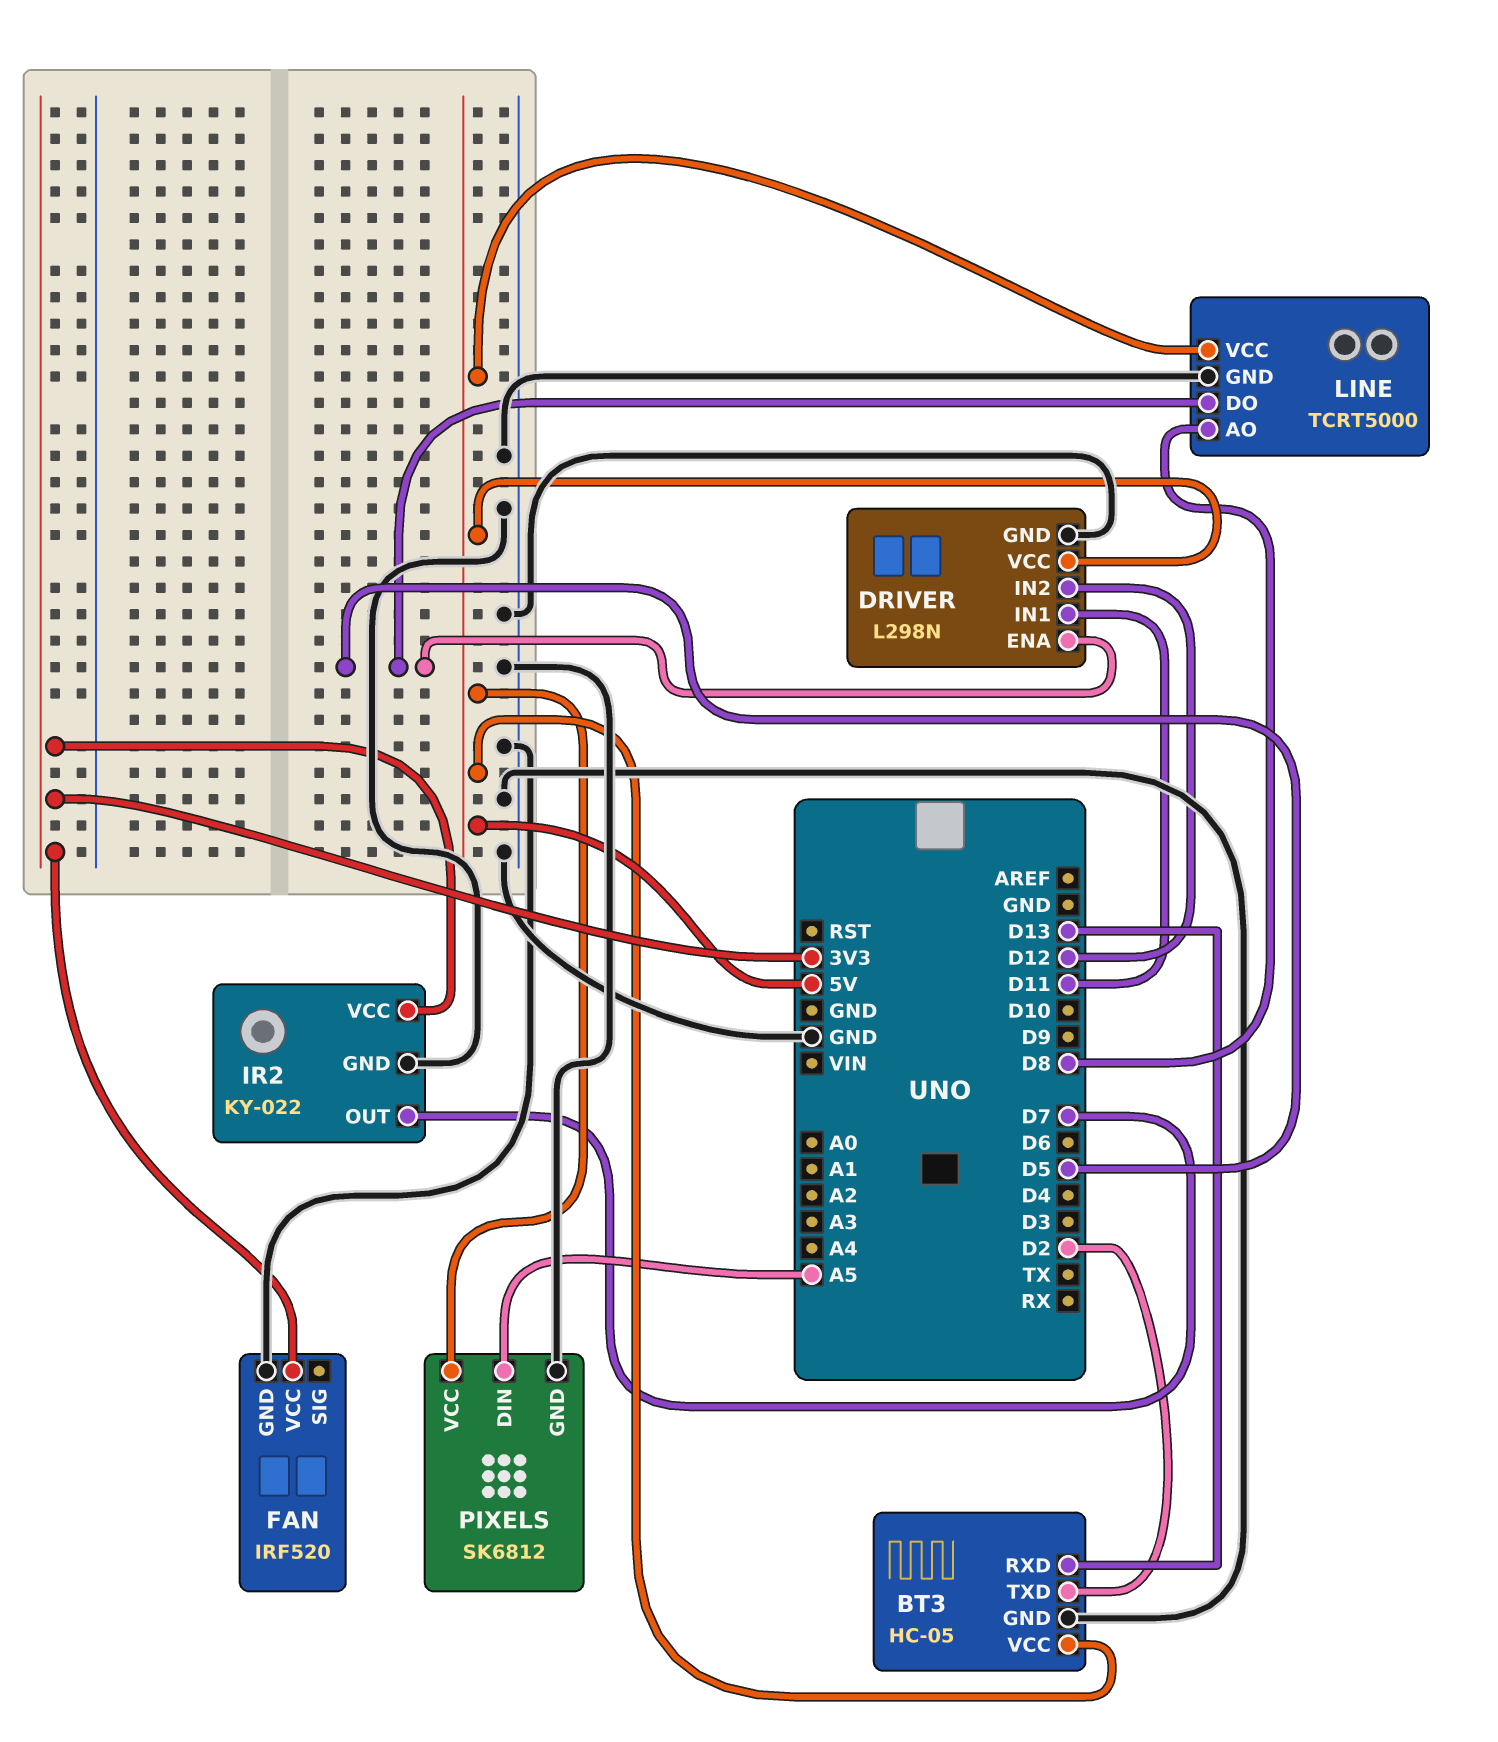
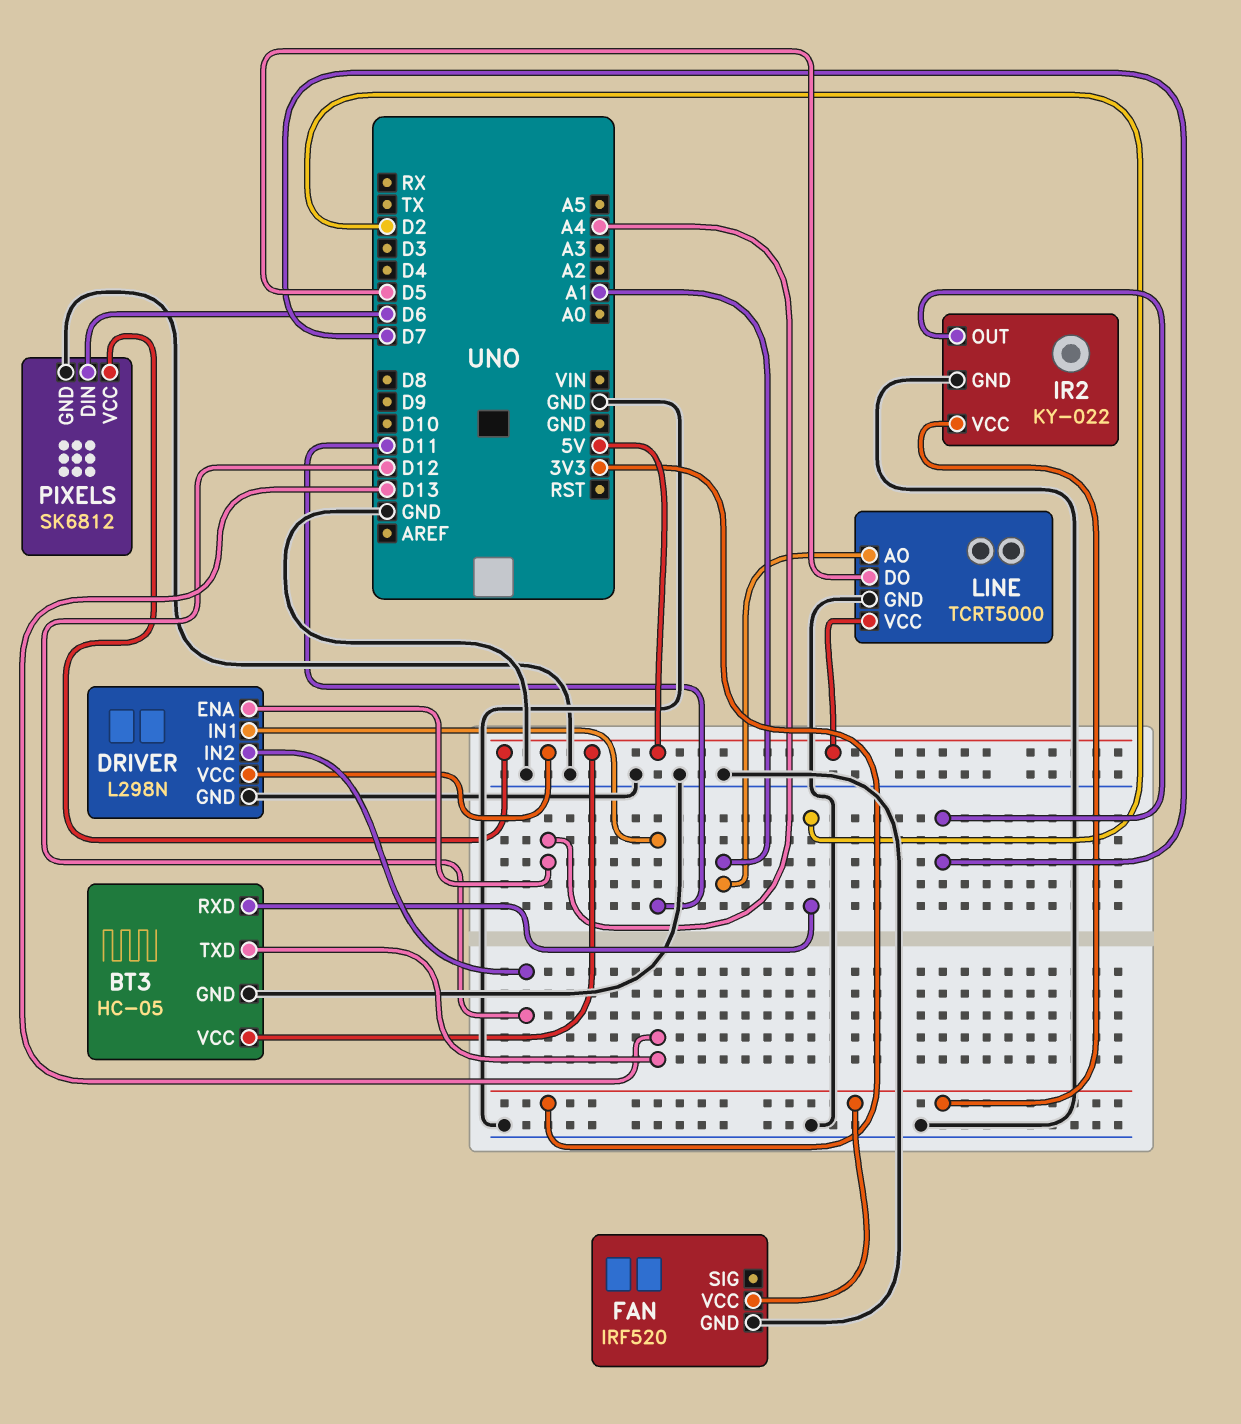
BT3 pin RXD: D13 -> D2
BT3 pin TXD: D2 -> D13
DRIVER pin ENA: D5 -> A4
LINE pin AO: D8 -> A1
PIXELS pin DIN: A5 -> D6

